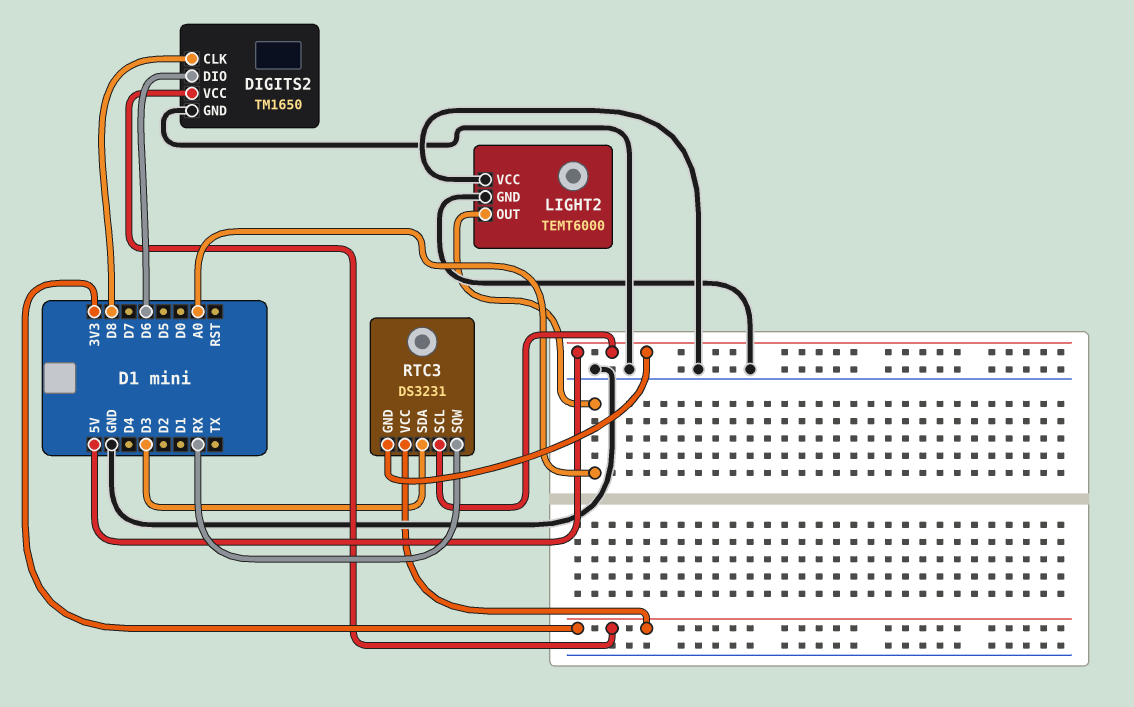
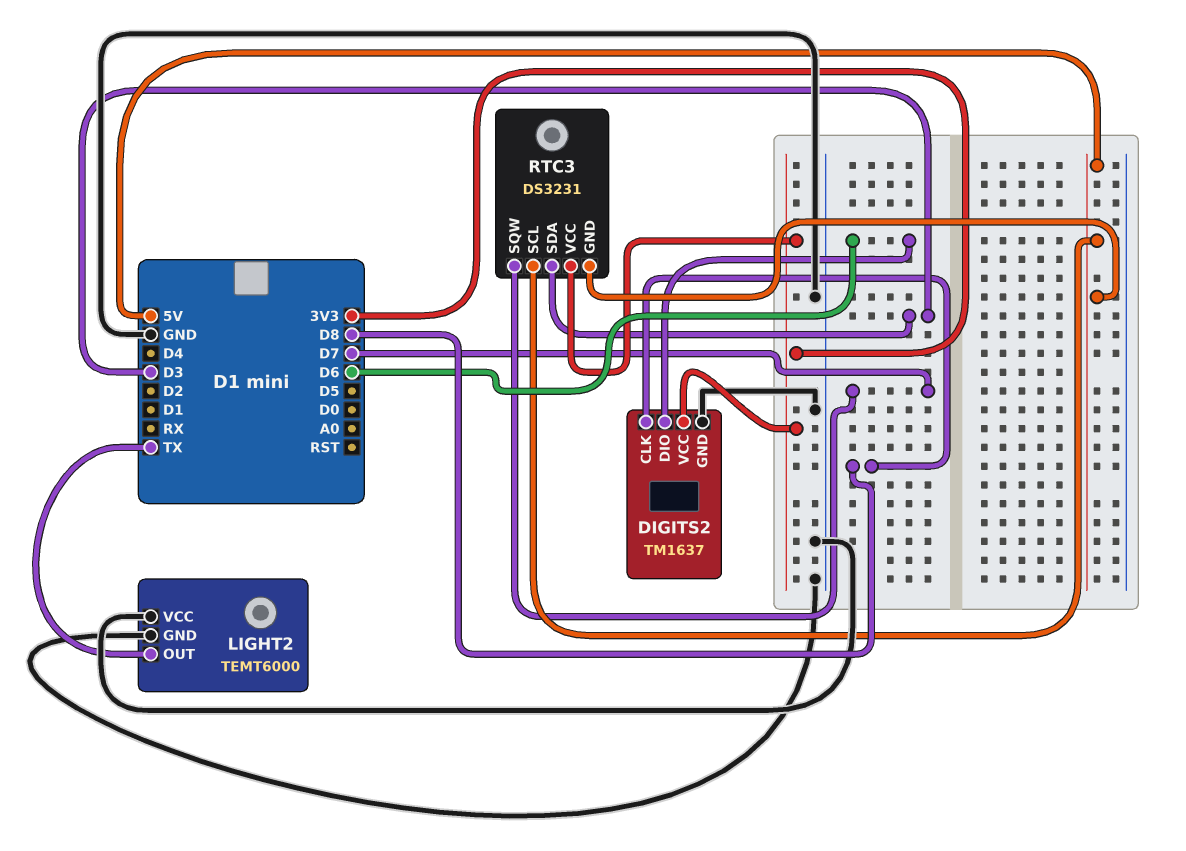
DIGITS2: TM1650 -> TM1637
LIGHT2 pin OUT: A0 -> TX
RTC3 pin SQW: RX -> D7

